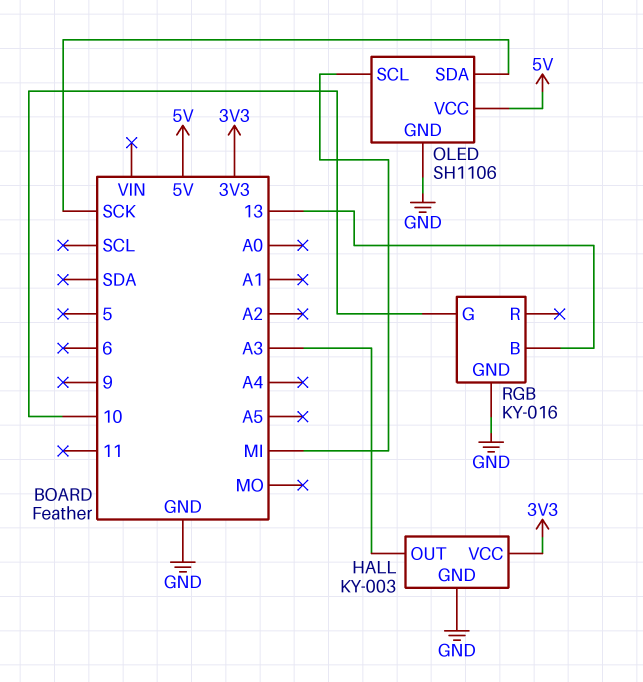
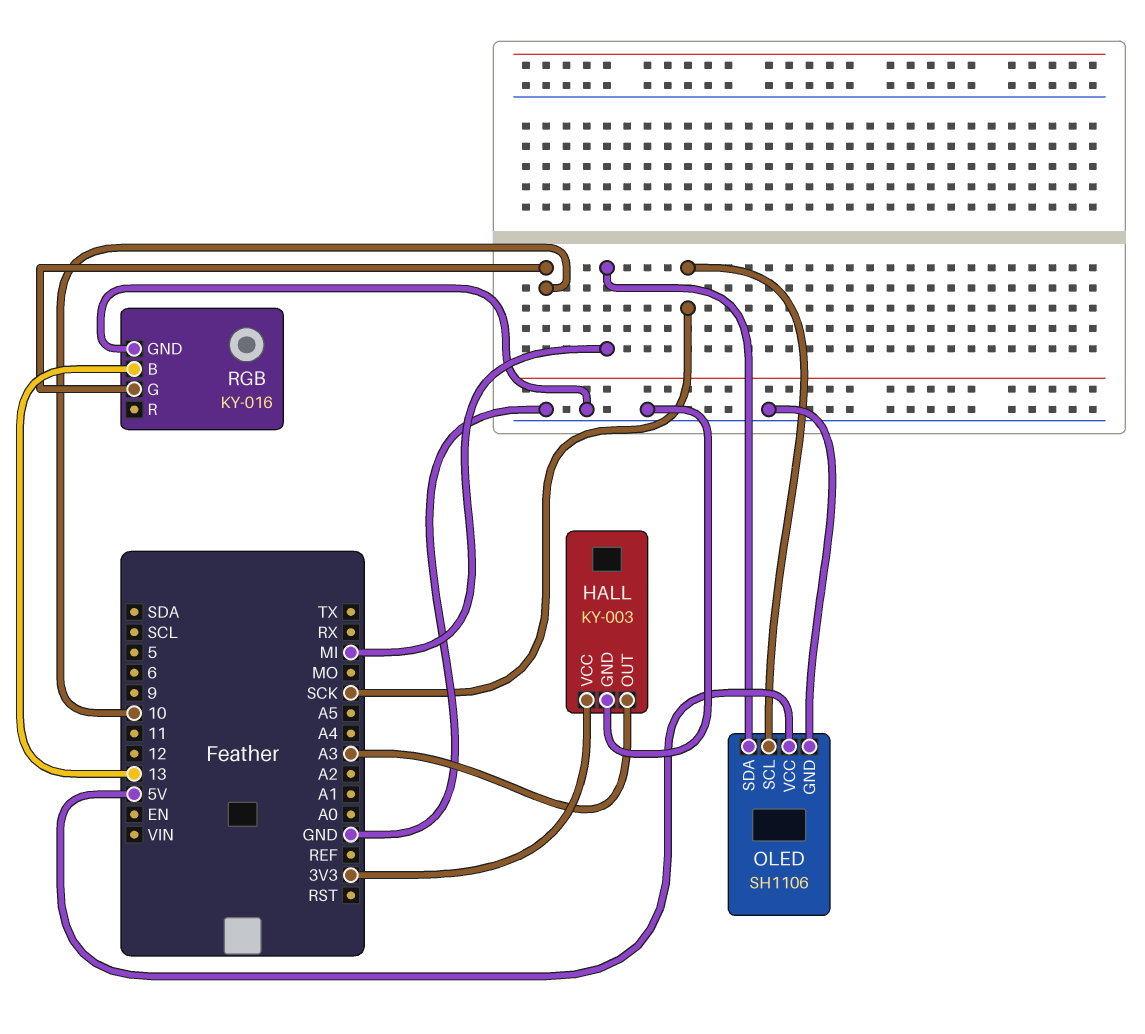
OLED pin SCL: MI -> SCK
OLED pin SDA: SCK -> MI

